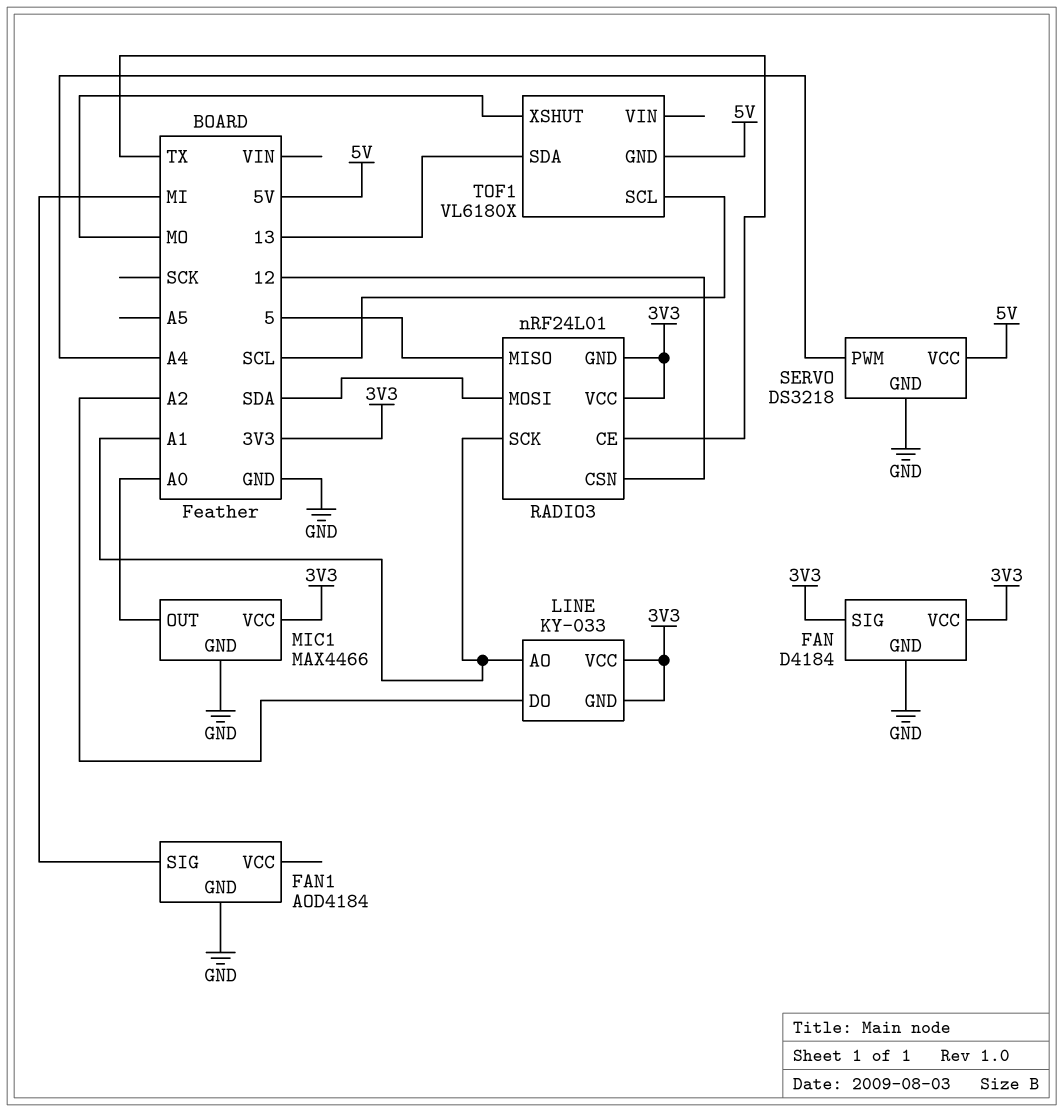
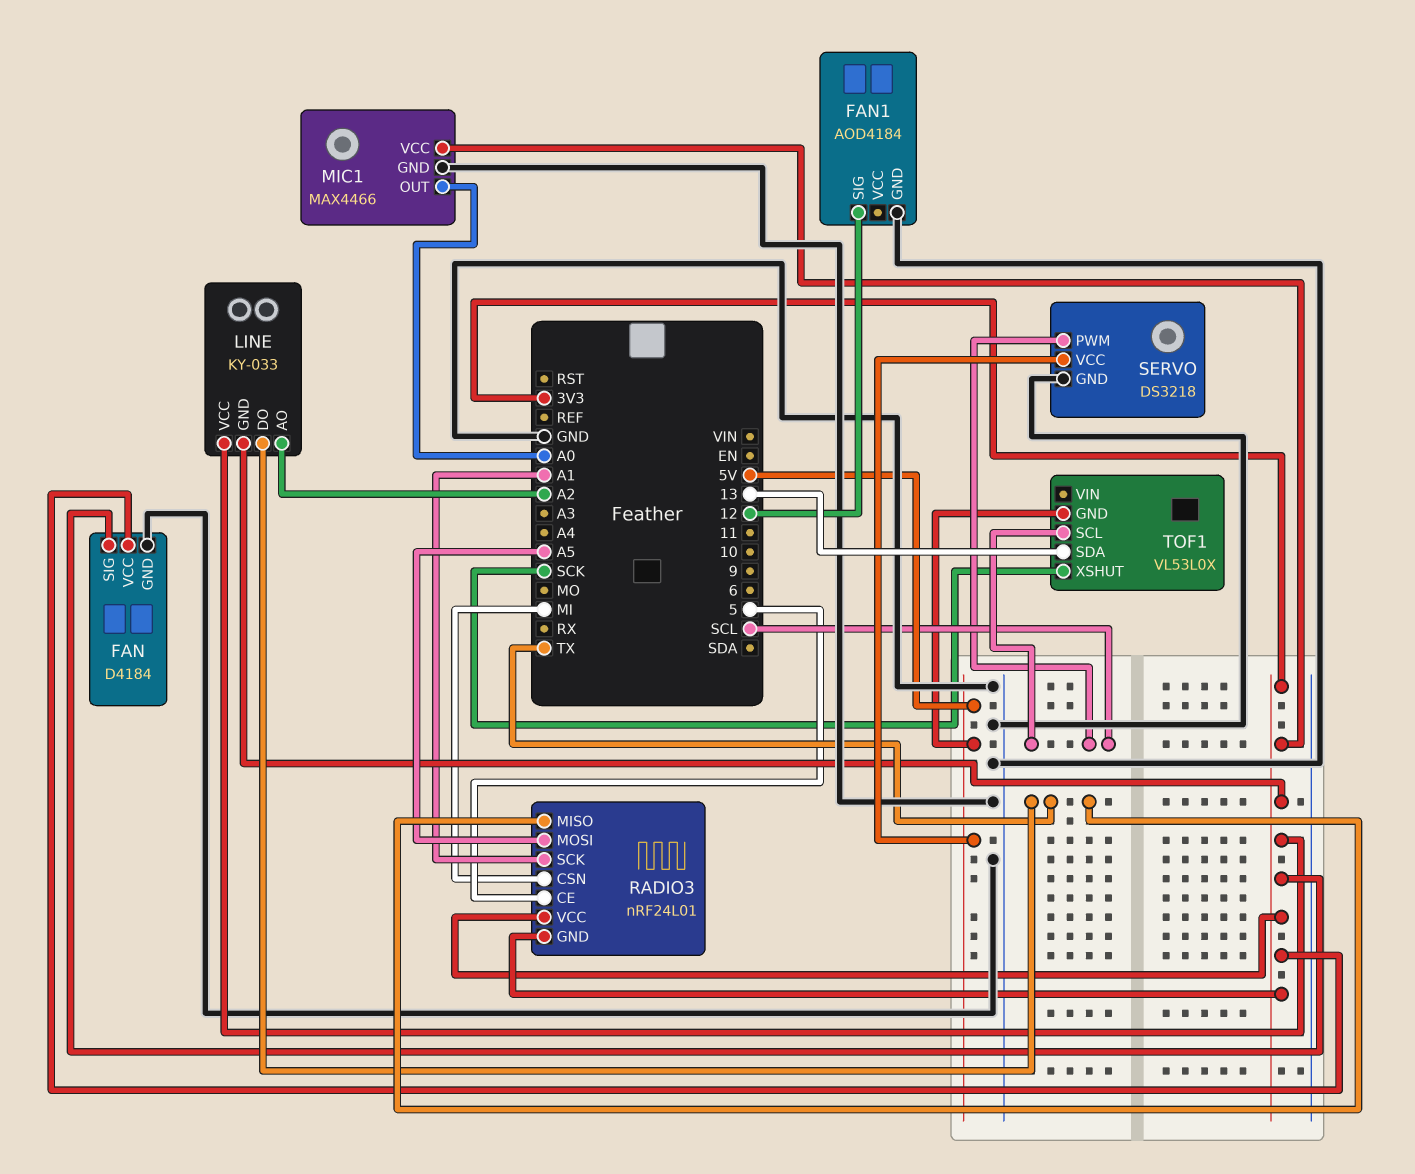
FAN1 pin SIG: MI -> 12
LINE pin AO: A1 -> A2
LINE pin DO: A2 -> TX
RADIO3 pin CE: TX -> 5
RADIO3 pin CSN: 12 -> MI
RADIO3 pin MISO: 5 -> TX
RADIO3 pin MOSI: SDA -> A5
SERVO pin PWM: A4 -> SCL
TOF1: VL6180X -> VL53L0X
TOF1 pin XSHUT: MO -> SCK

